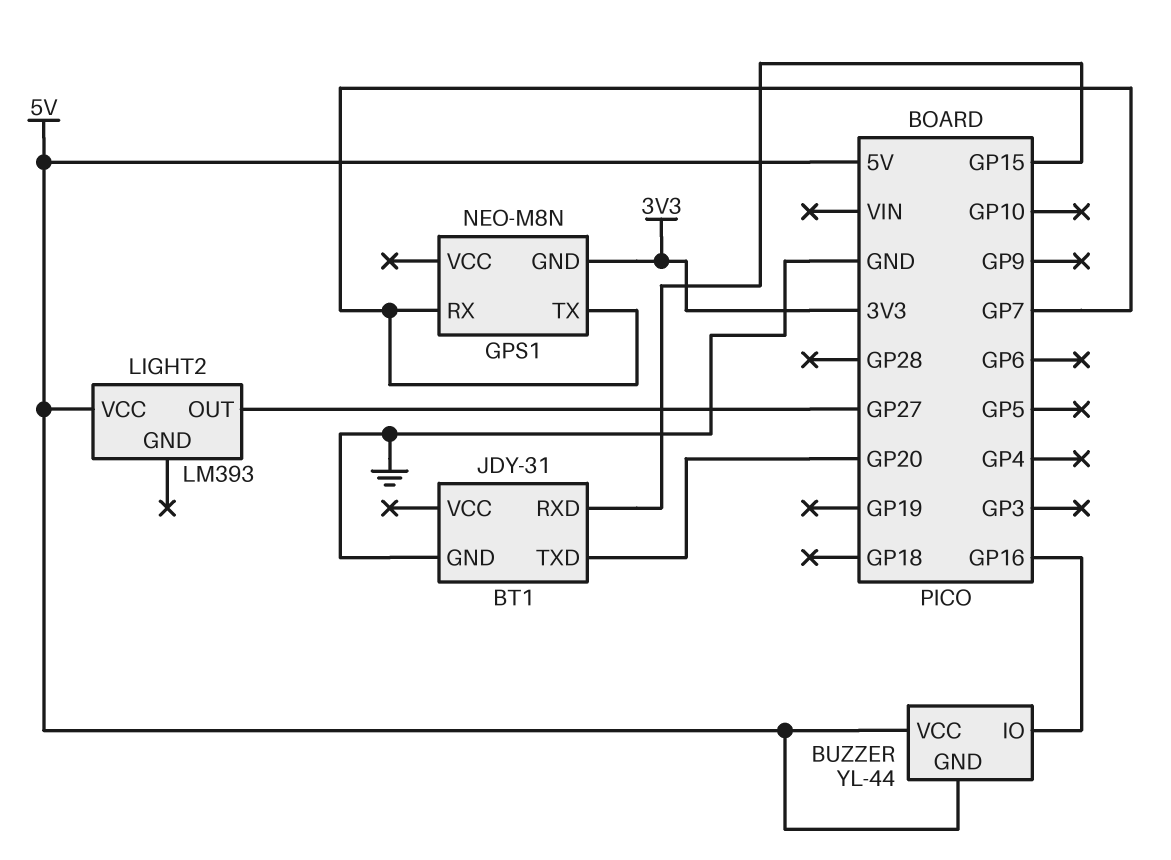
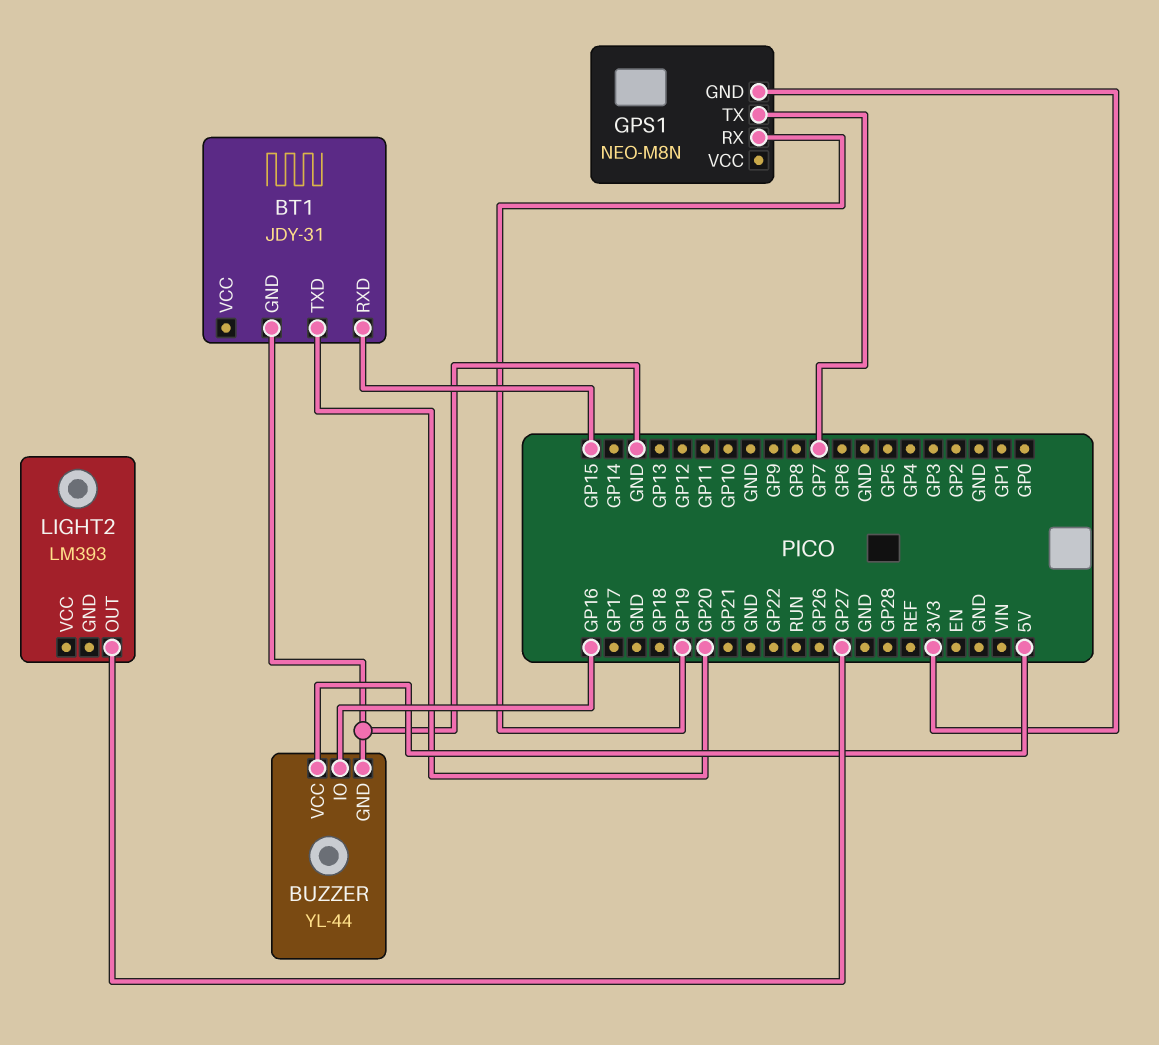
BUZZER pin GND: 5V -> GND
GPS1 pin RX: GP7 -> GP19
LIGHT2 pin VCC: 5V -> none

